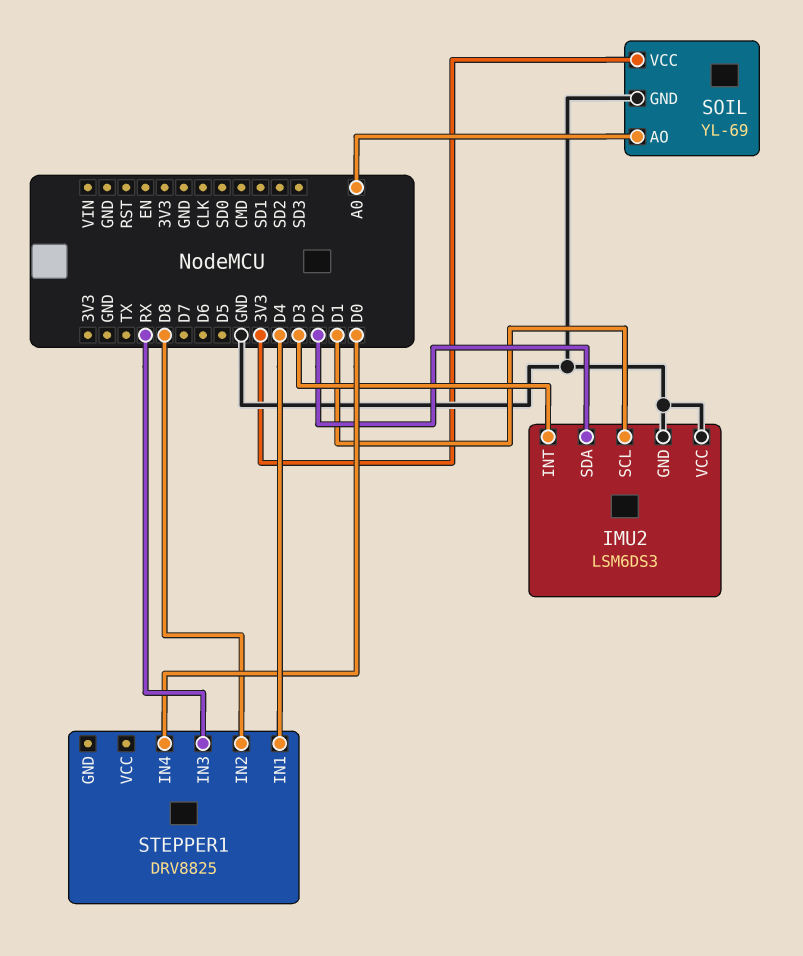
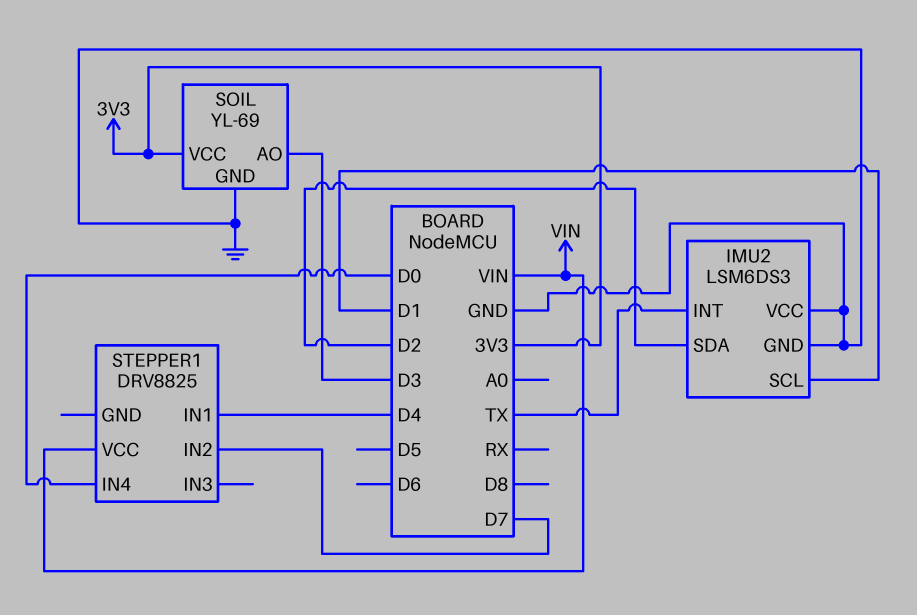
IMU2 pin INT: D3 -> TX
SOIL pin AO: A0 -> D3
STEPPER1 pin IN2: D8 -> D7
STEPPER1 pin IN3: RX -> none
STEPPER1 pin VCC: none -> VIN

